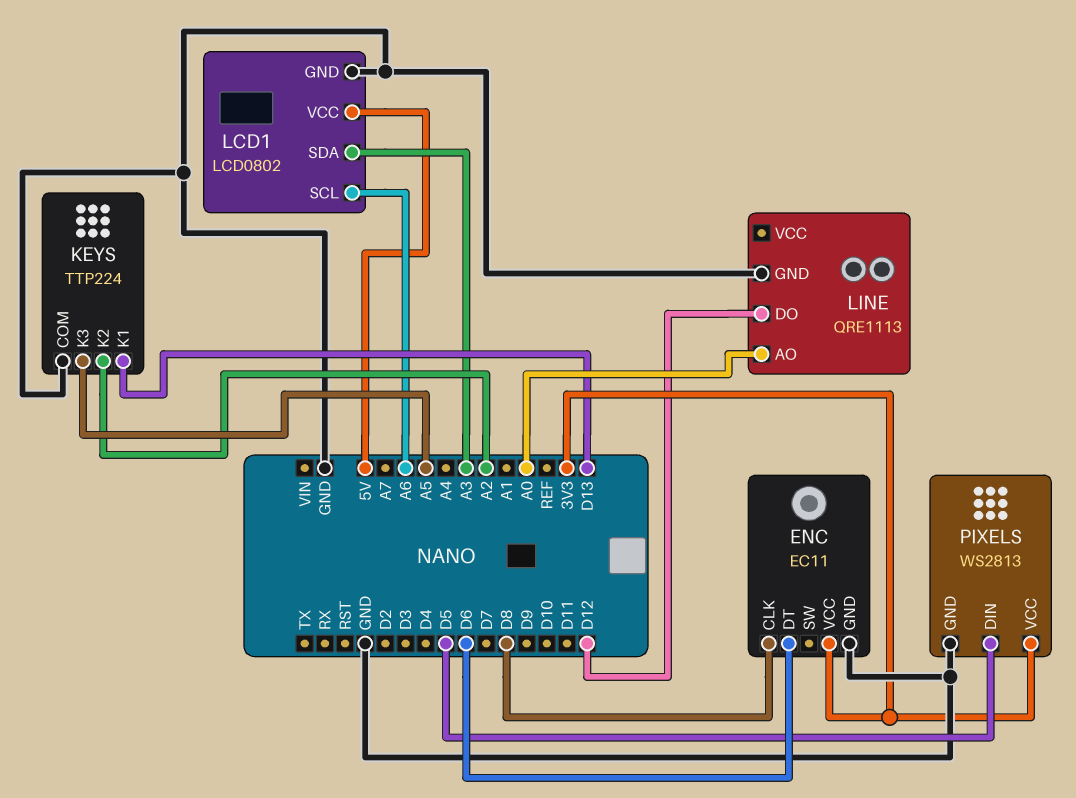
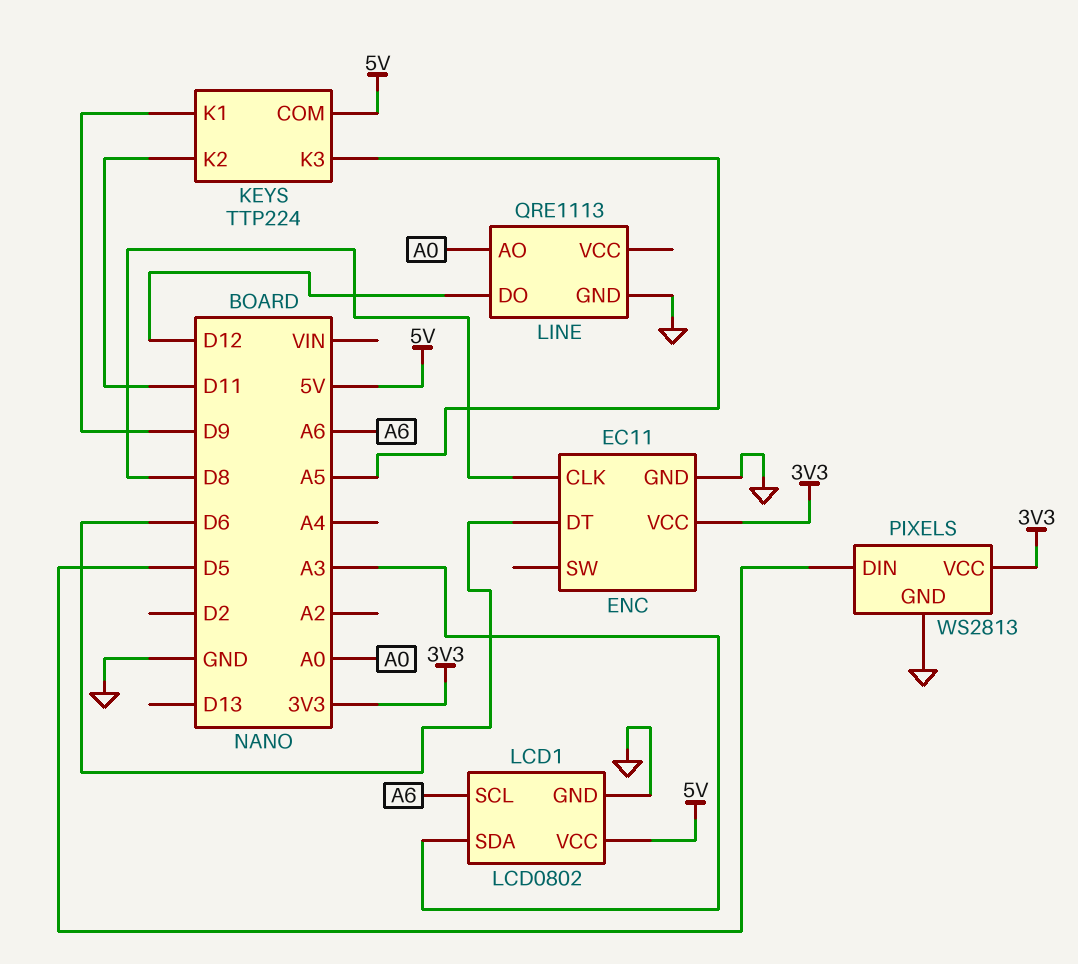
KEYS pin COM: GND -> 5V
KEYS pin K1: D13 -> D9
KEYS pin K2: A2 -> D11

